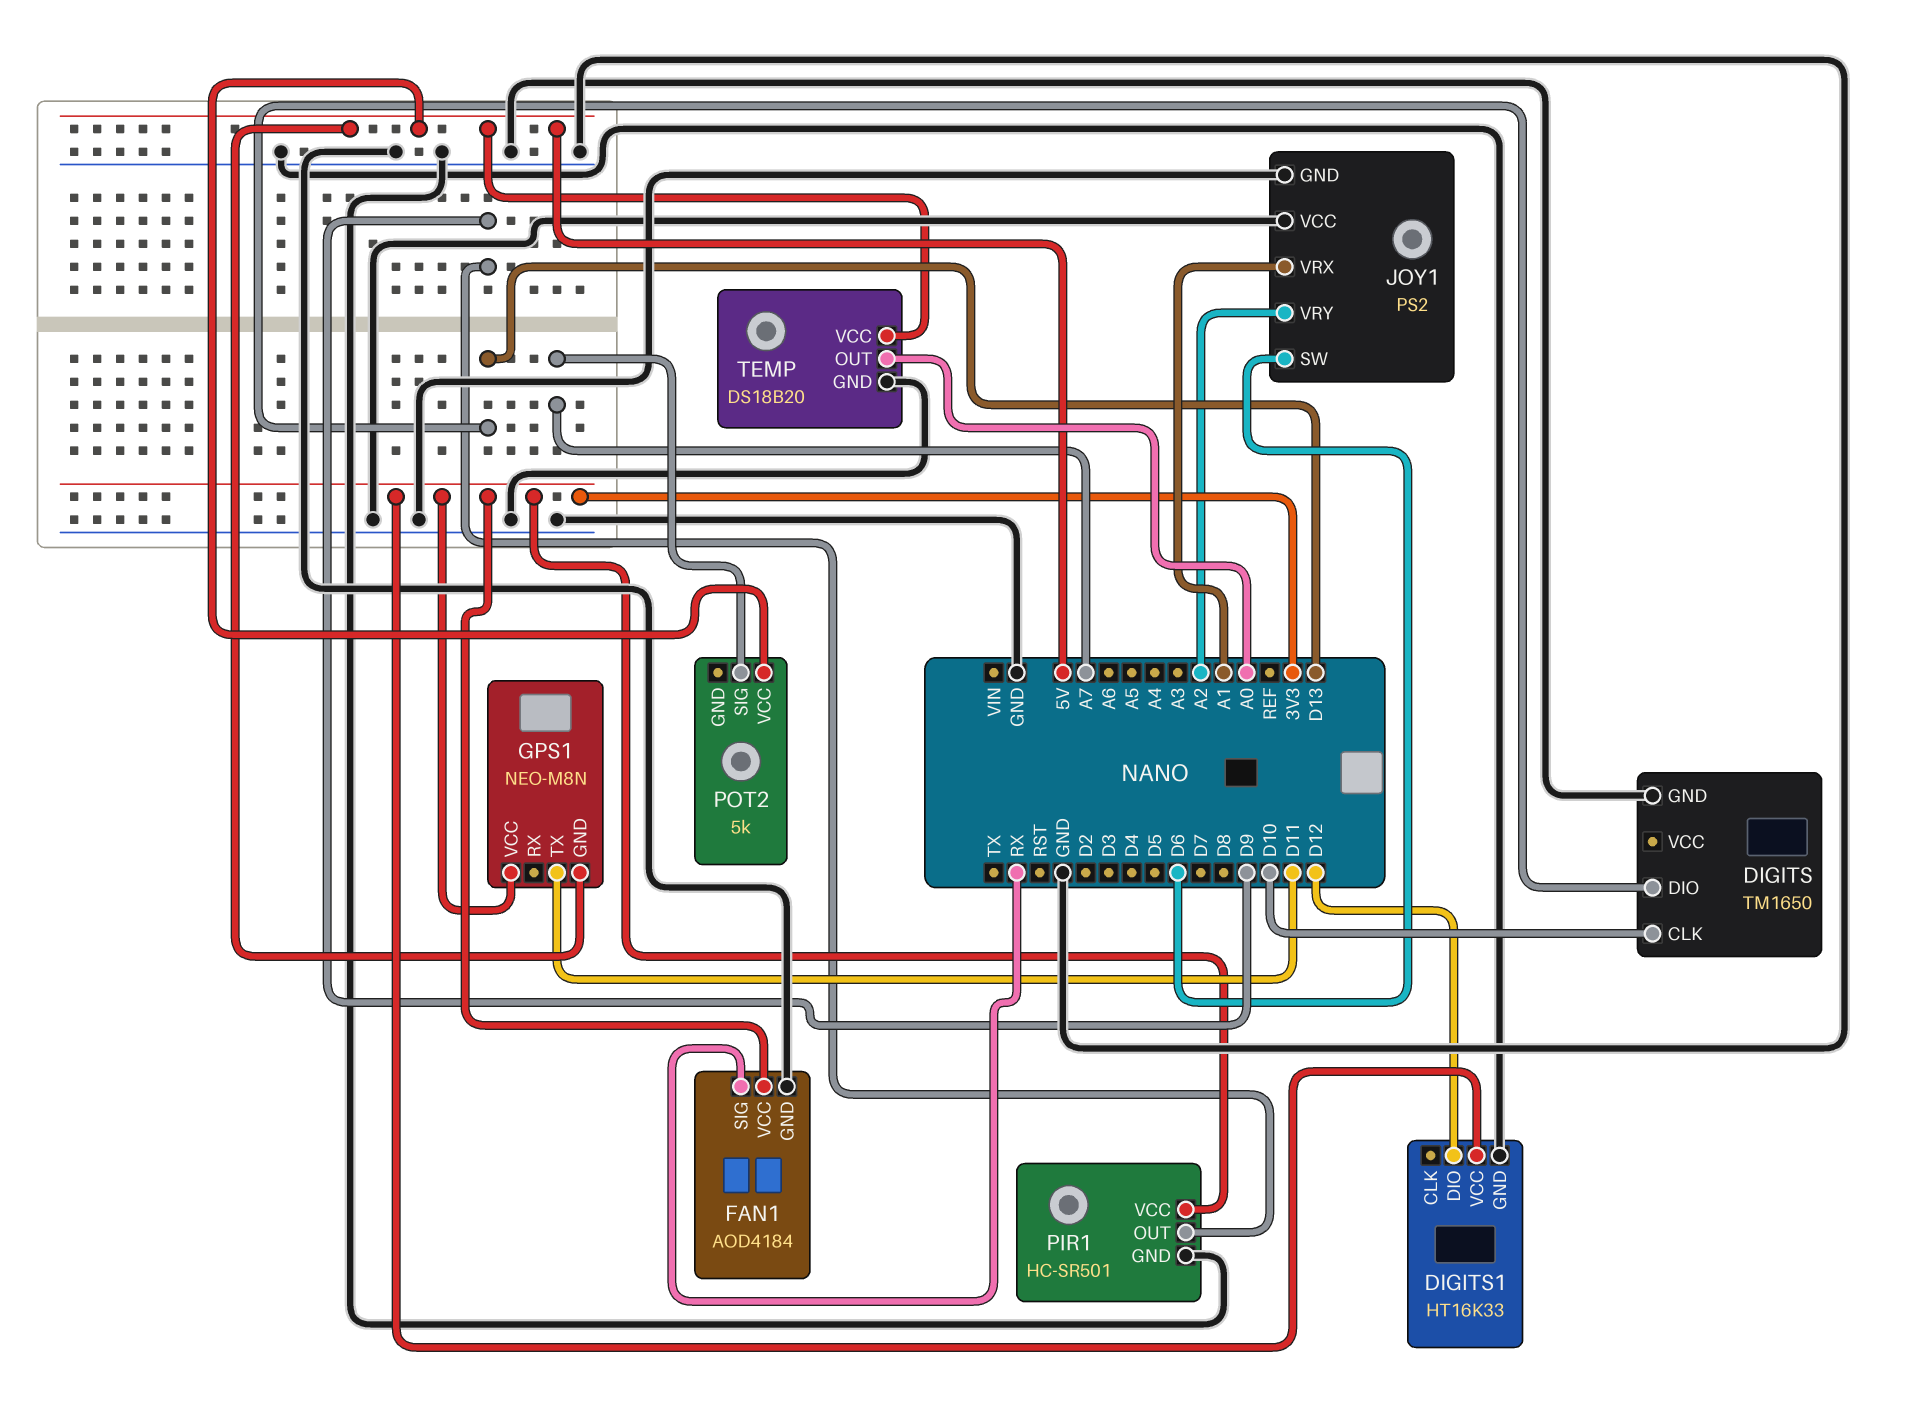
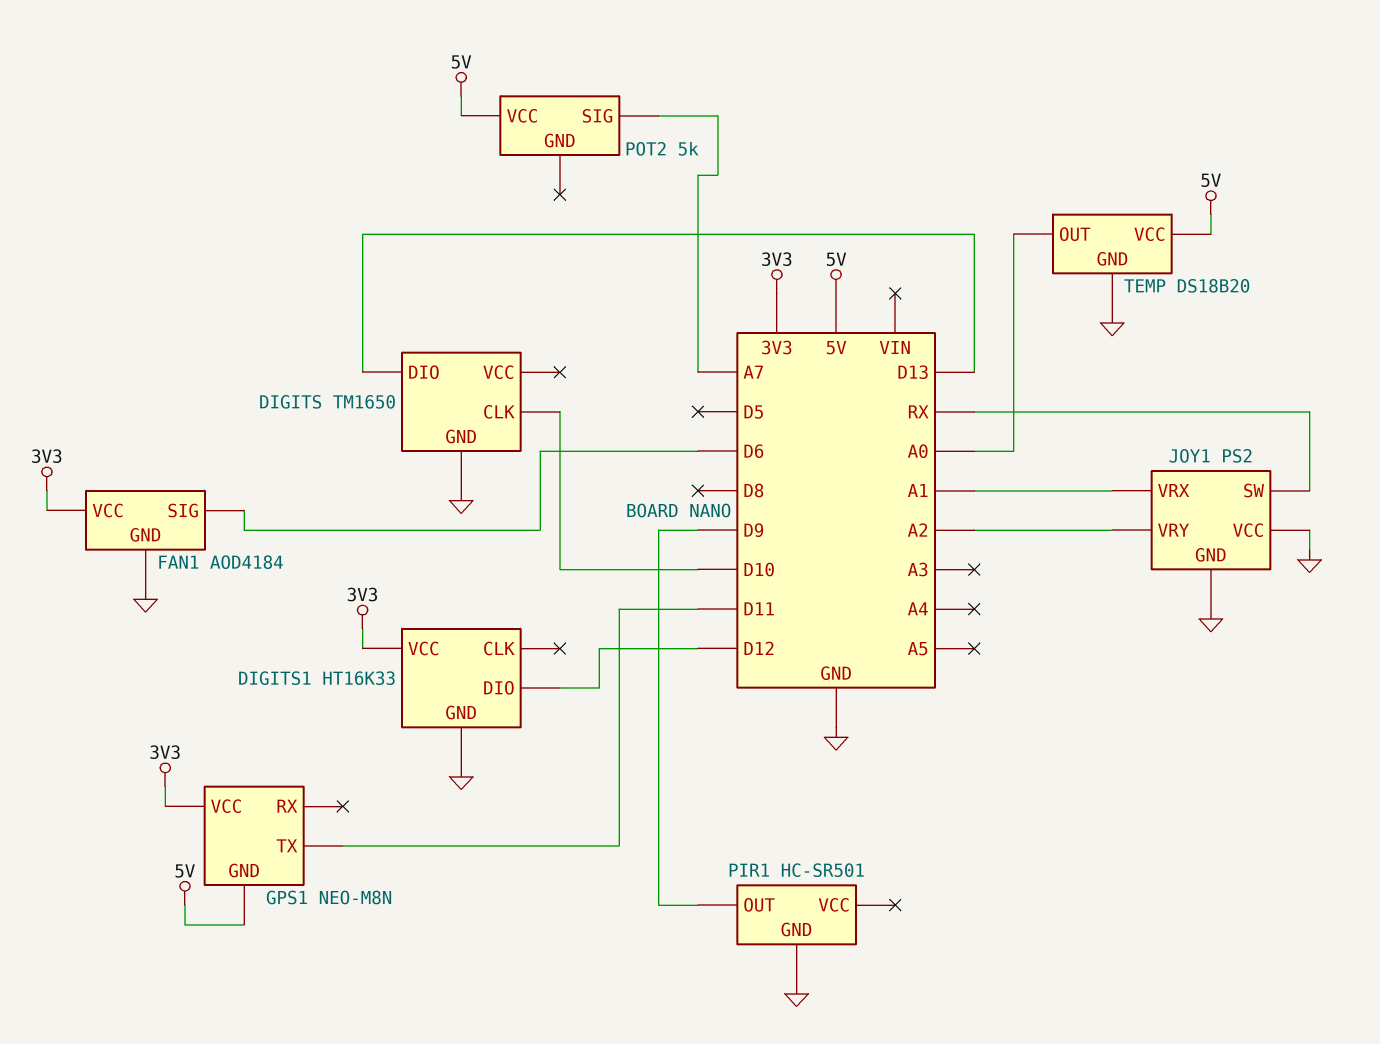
FAN1 pin SIG: RX -> D6
JOY1 pin SW: D6 -> RX
PIR1 pin VCC: 3V3 -> none

